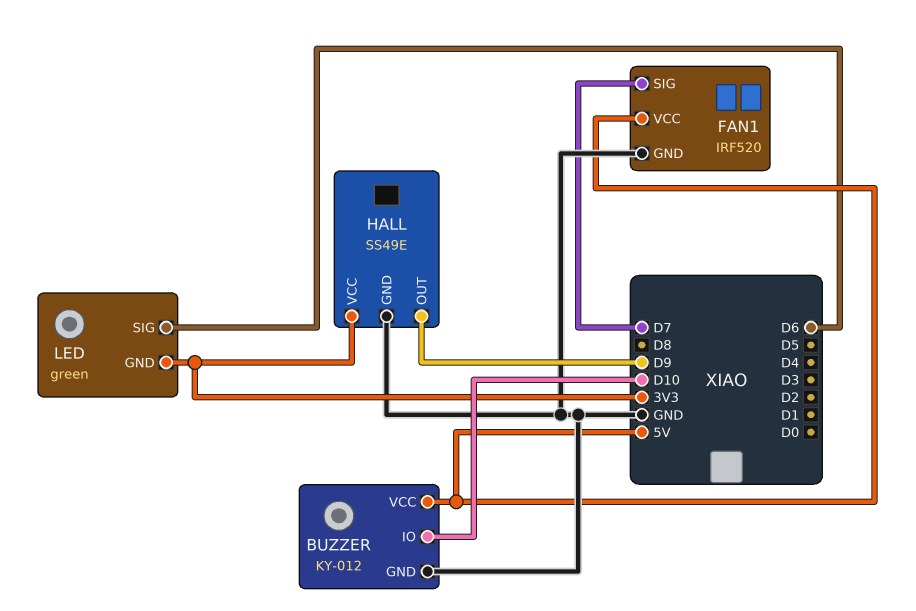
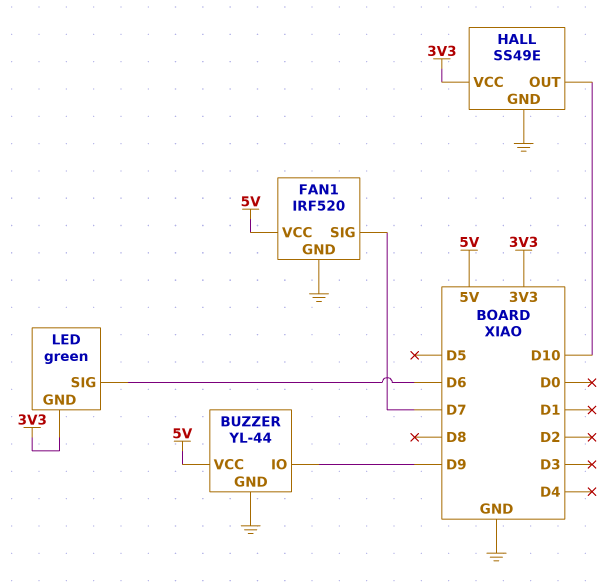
BUZZER: KY-012 -> YL-44
BUZZER pin IO: D10 -> D9
HALL pin OUT: D9 -> D10

